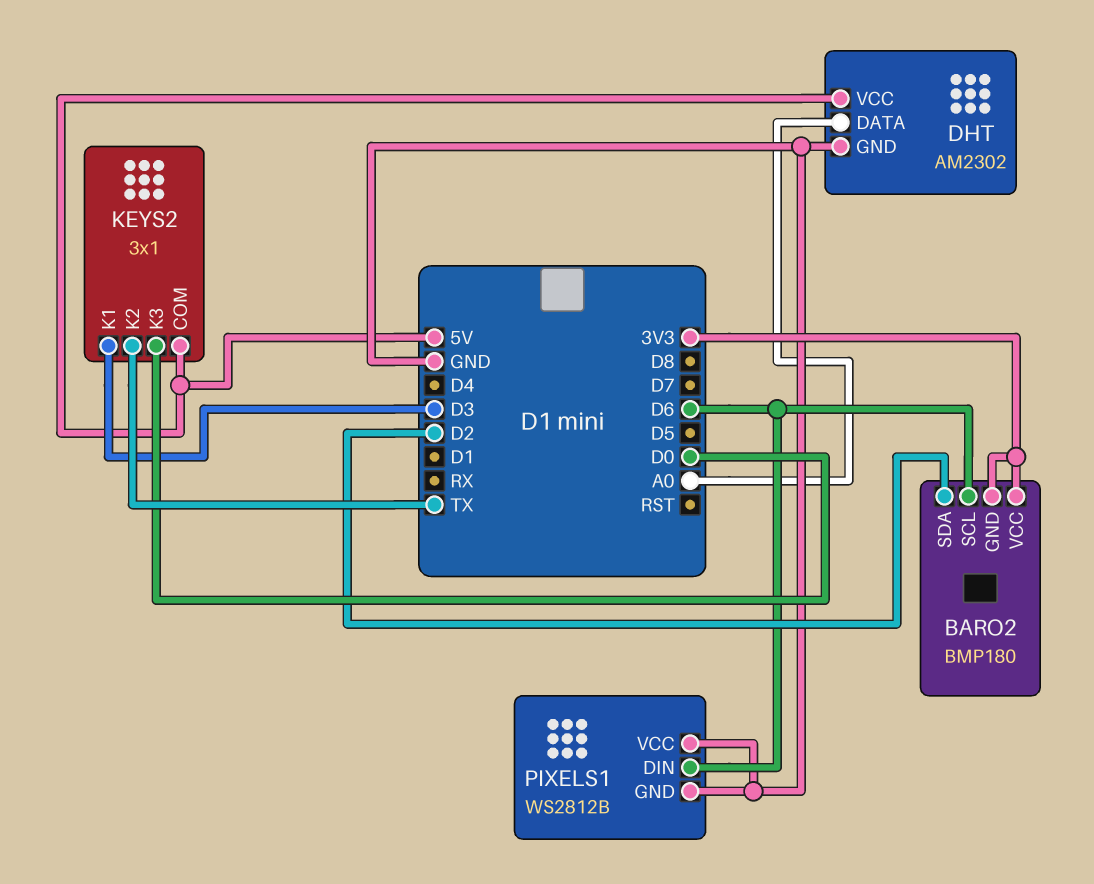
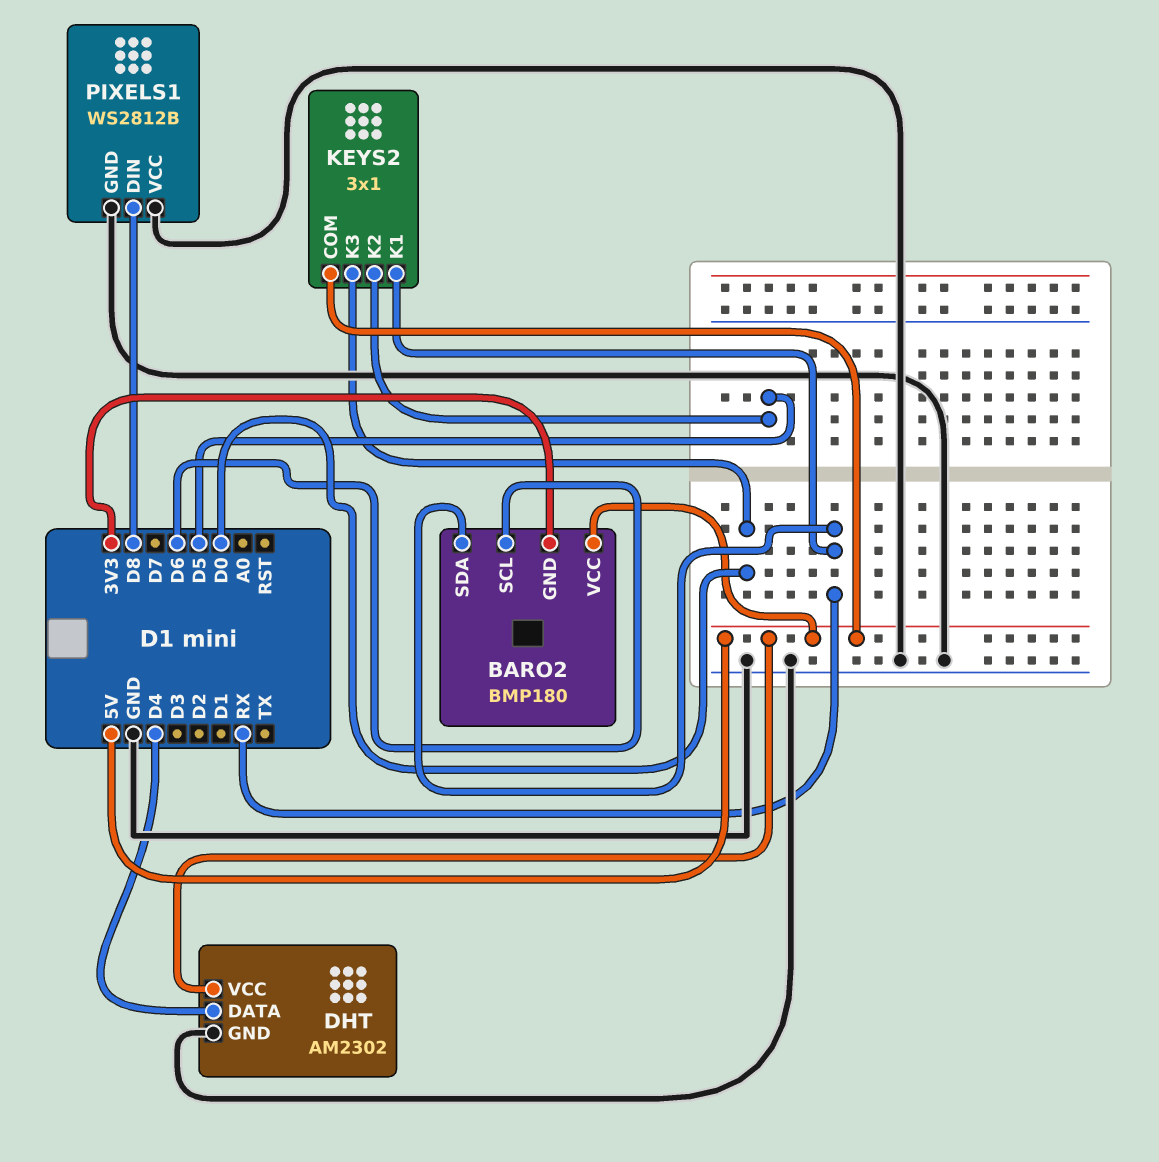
BARO2 pin SDA: D2 -> RX
BARO2 pin VCC: 3V3 -> 5V
DHT pin DATA: A0 -> D4
KEYS2 pin K1: D3 -> RX
KEYS2 pin K2: TX -> D5
PIXELS1 pin DIN: D6 -> D8

